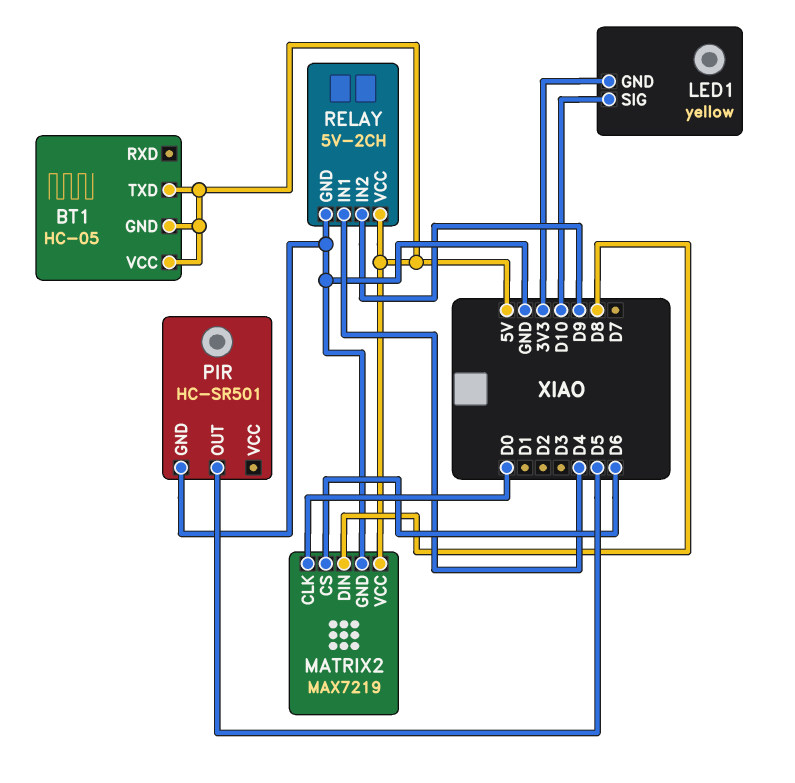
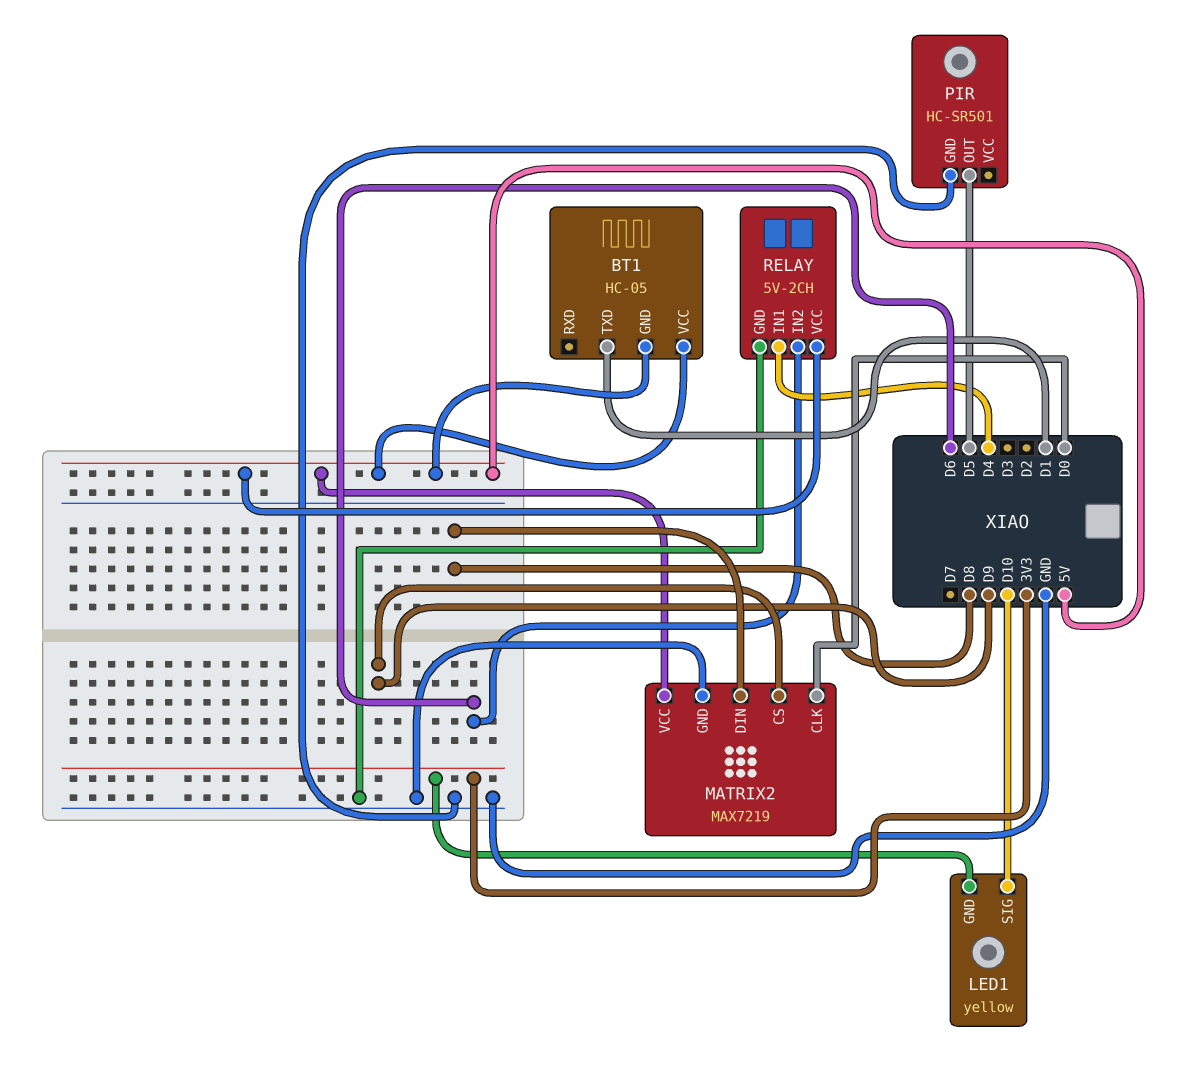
BT1 pin TXD: 5V -> D1
MATRIX2 pin CS: D6 -> D9
RELAY pin IN2: D9 -> D6

